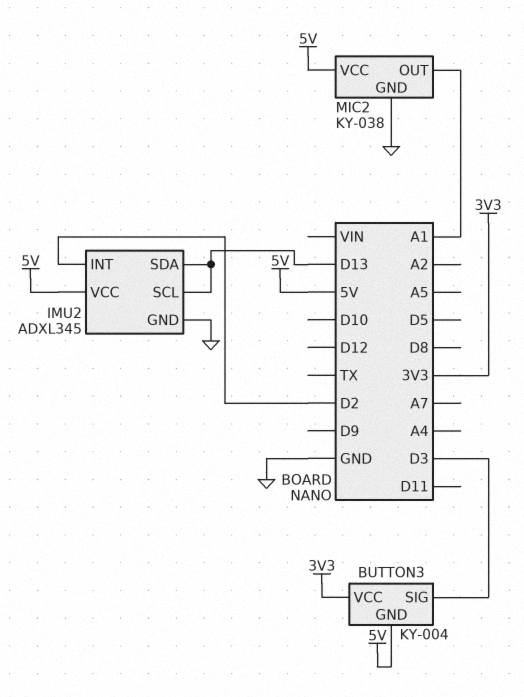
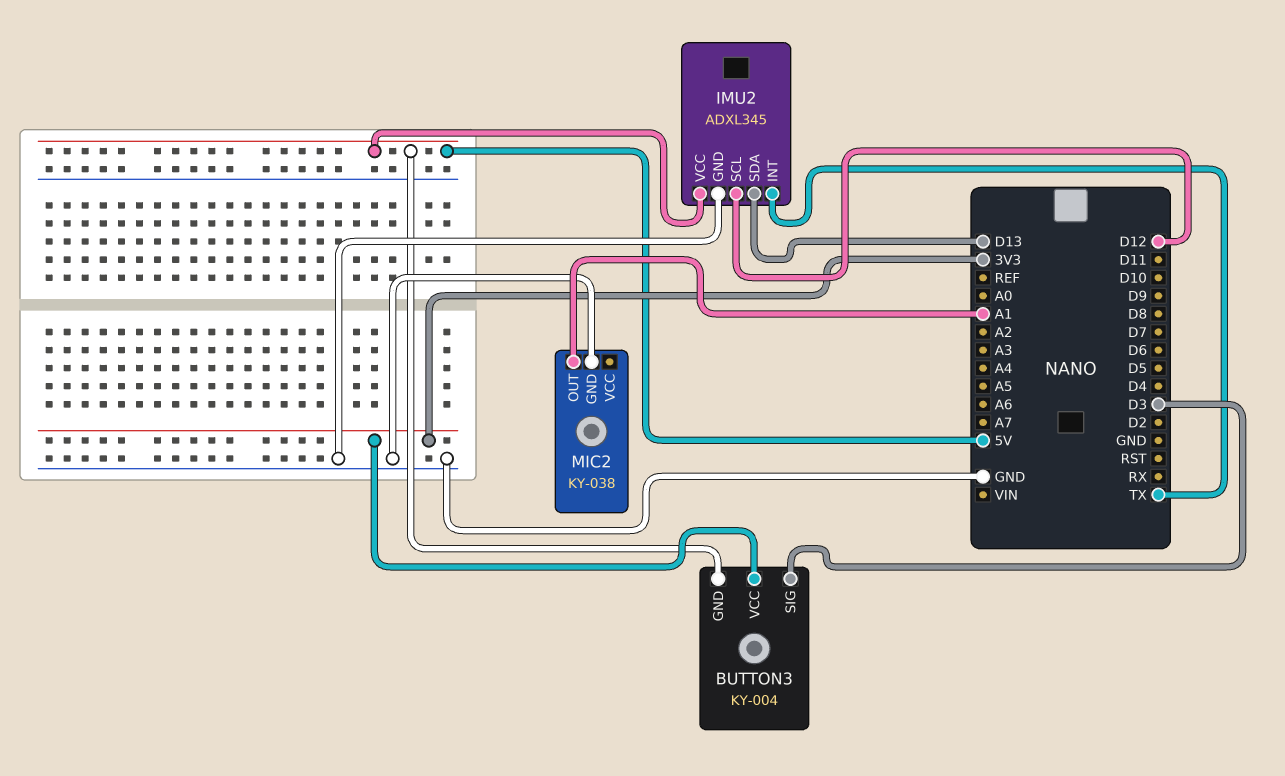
IMU2 pin INT: D2 -> TX
IMU2 pin SCL: D13 -> D12
MIC2 pin VCC: 5V -> none

